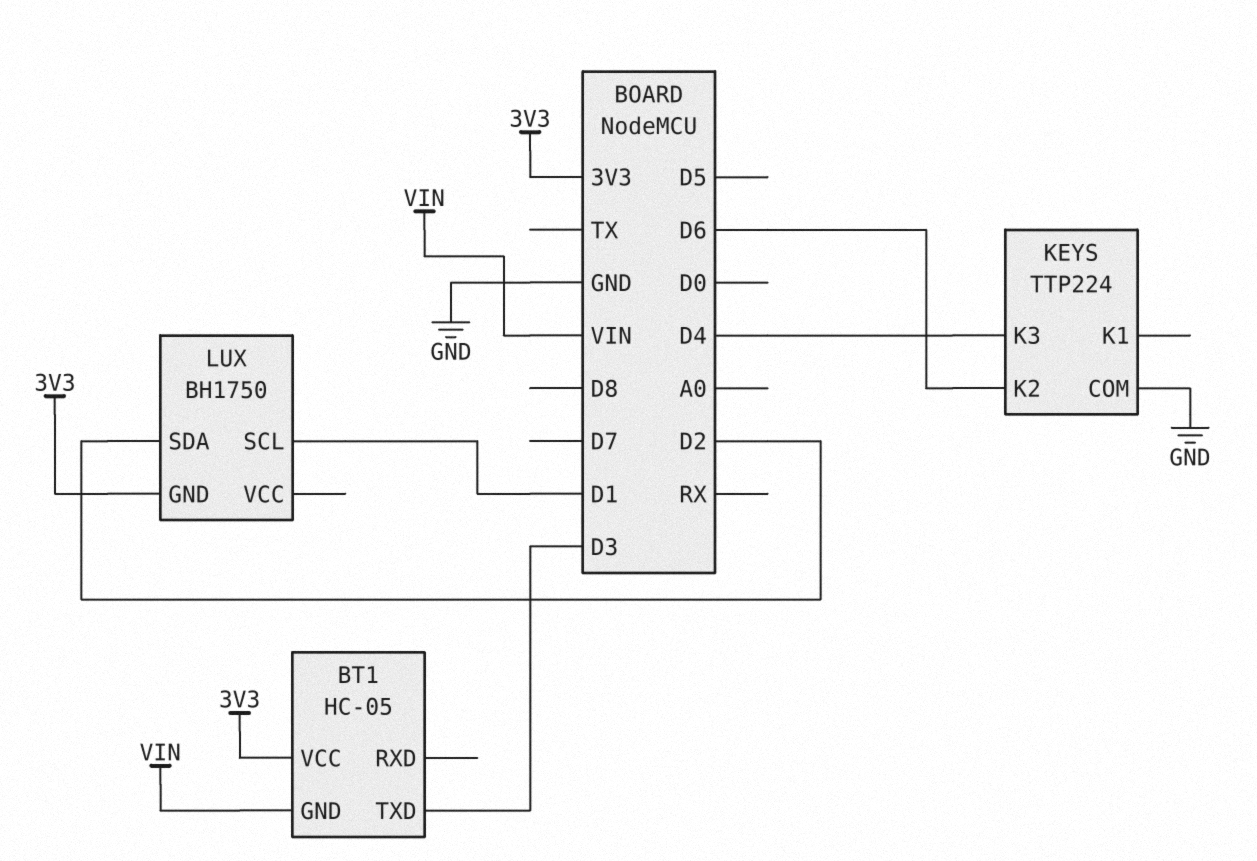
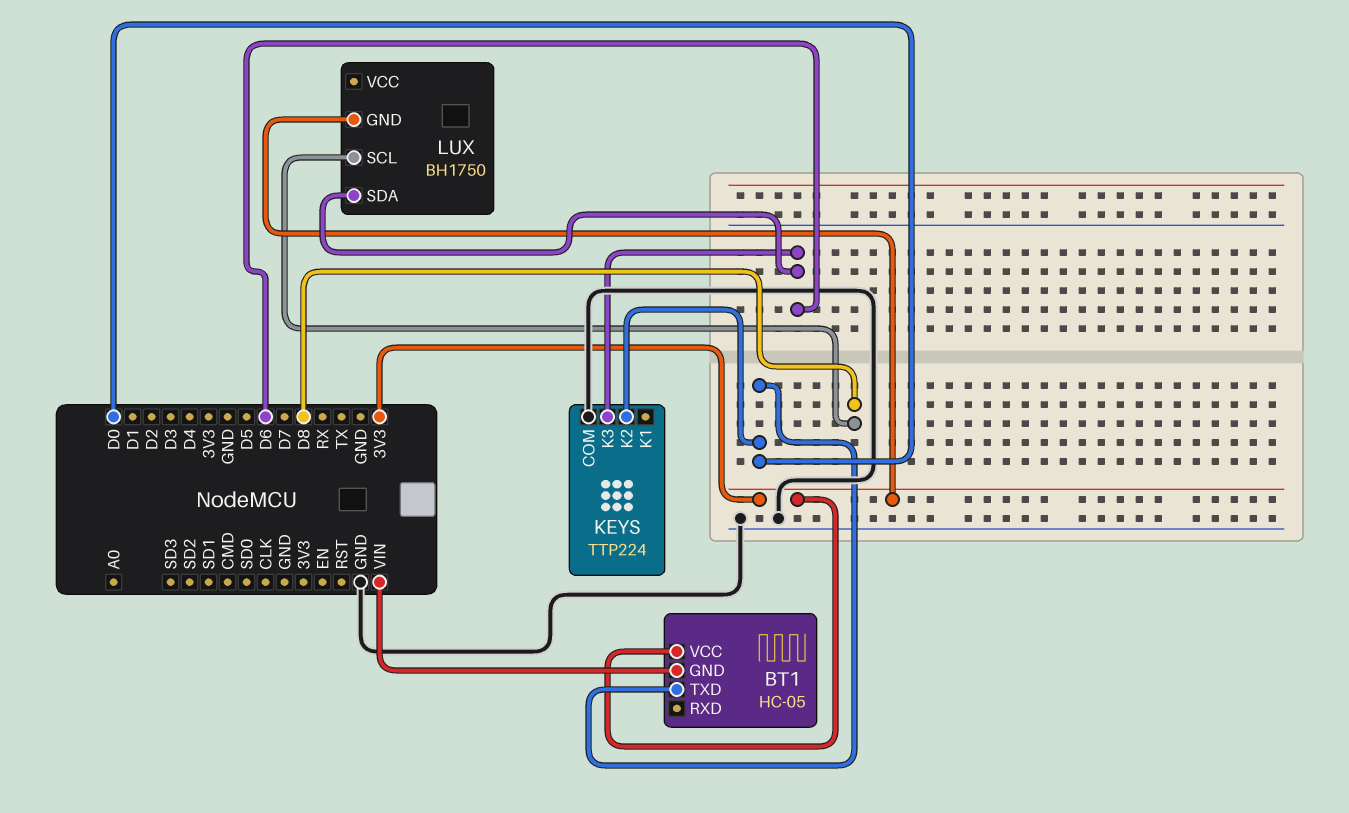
BT1 pin TXD: D3 -> D0
KEYS pin K2: D6 -> D0
KEYS pin K3: D4 -> D6
LUX pin SCL: D1 -> D8
LUX pin SDA: D2 -> D6

